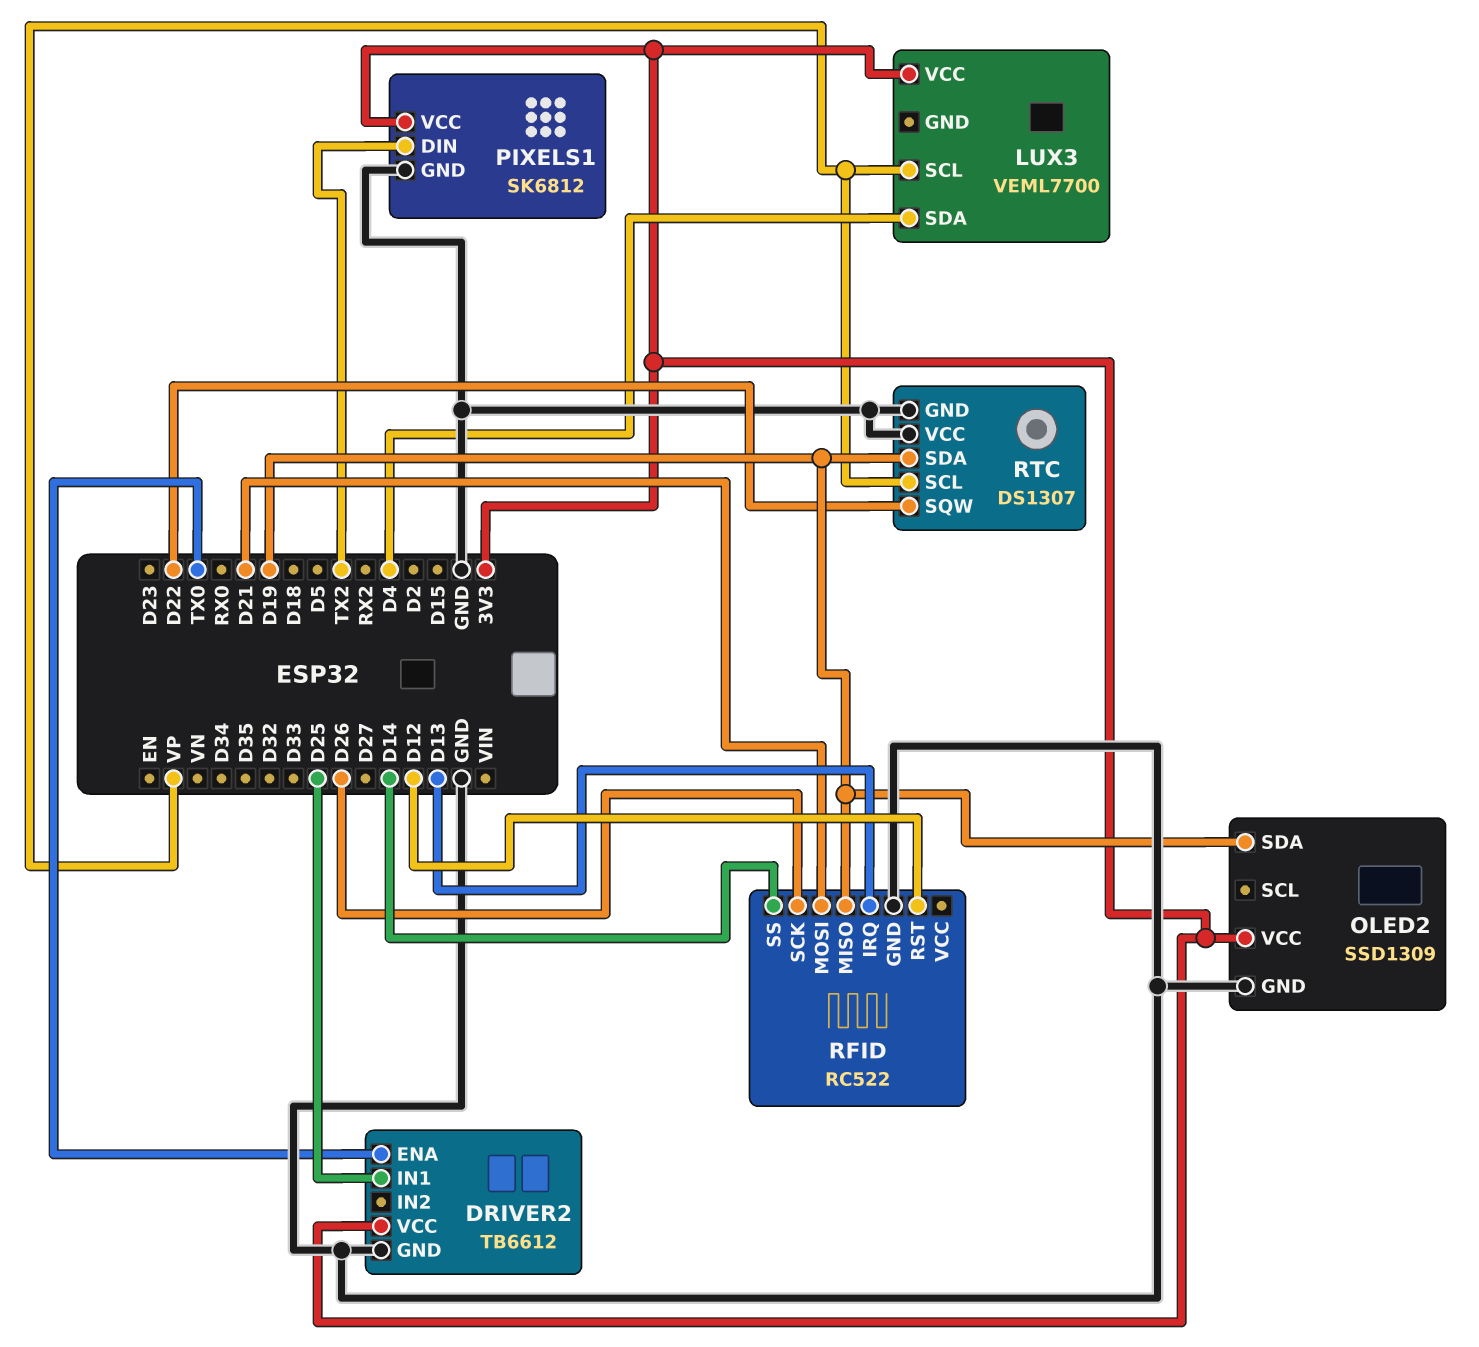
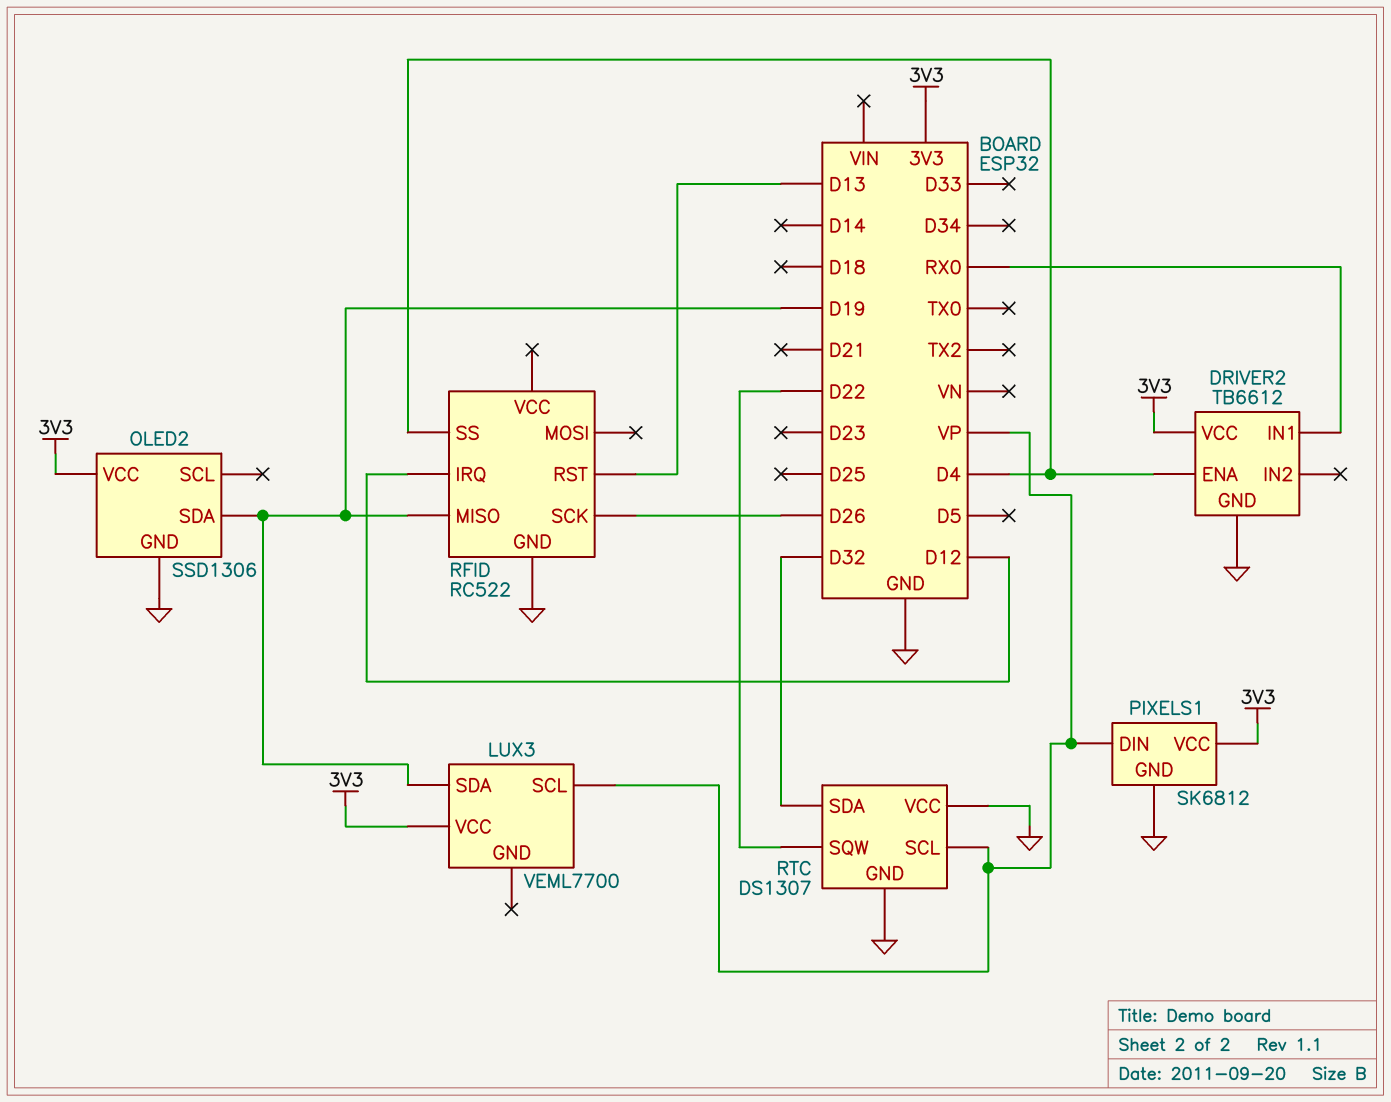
DRIVER2 pin ENA: TX0 -> D4
DRIVER2 pin IN1: D25 -> RX0
LUX3 pin SDA: D4 -> D19
OLED2: SSD1309 -> SSD1306
PIXELS1 pin DIN: TX2 -> VP
RFID pin IRQ: D13 -> D12
RFID pin MOSI: D21 -> none
RFID pin RST: D12 -> D13
RFID pin SS: D14 -> D4
RTC pin SDA: D19 -> D32

